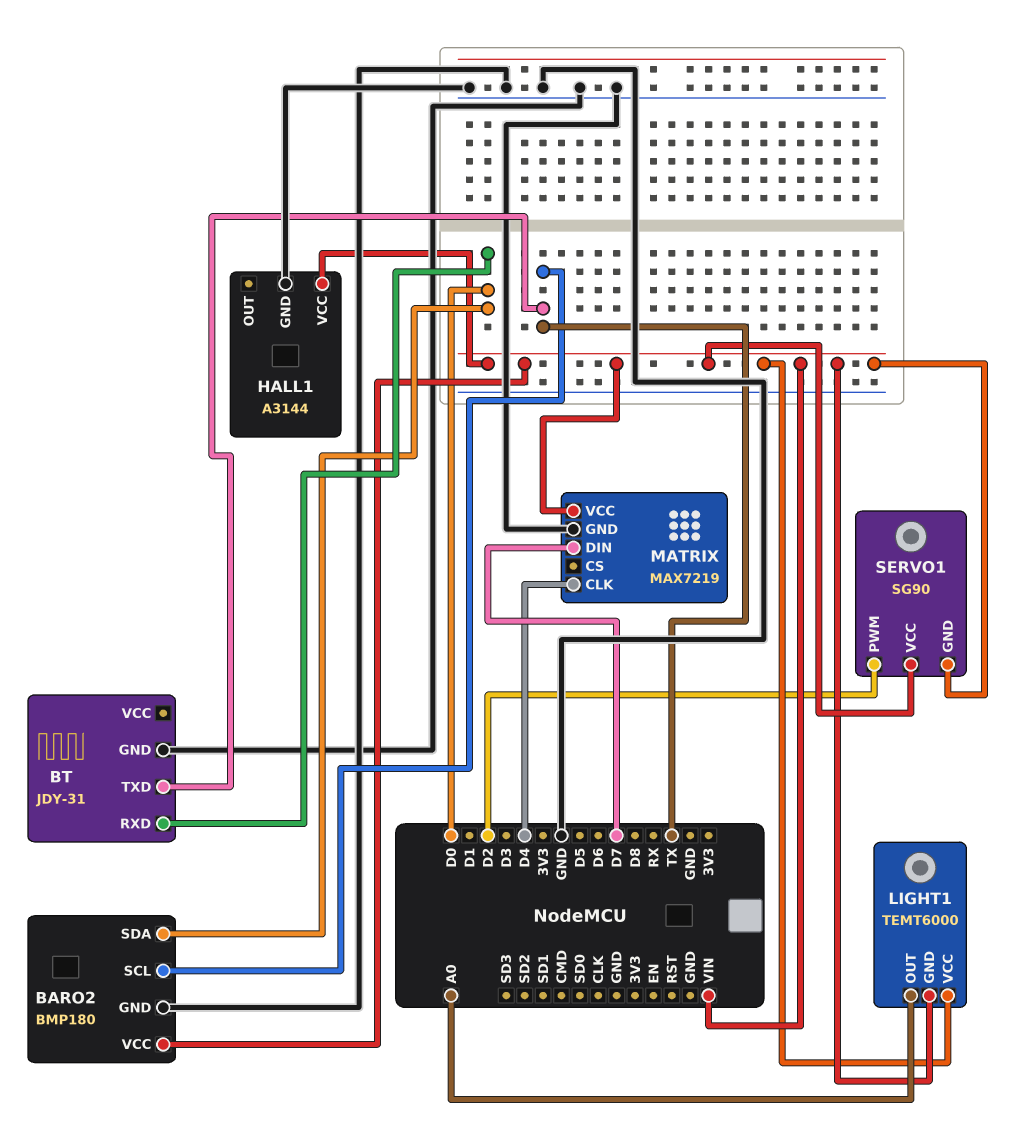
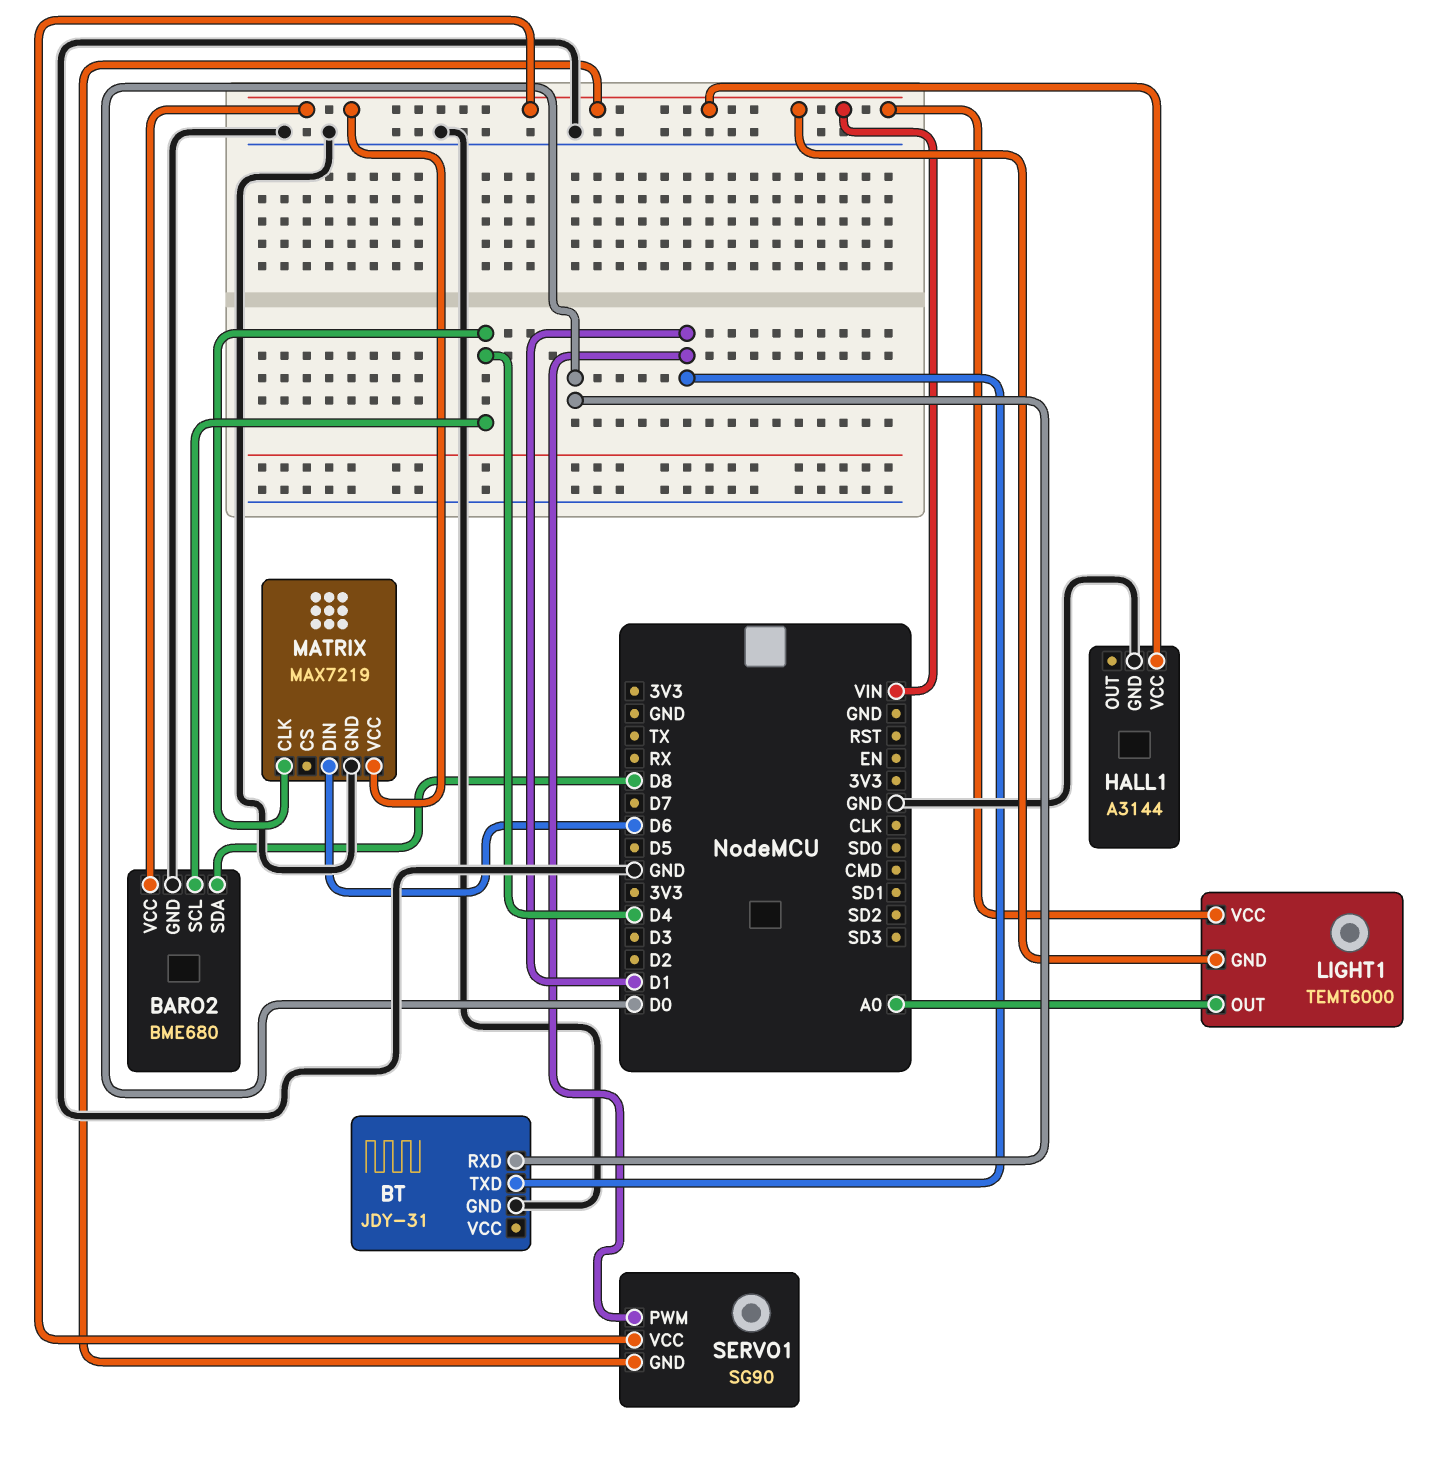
BARO2: BMP180 -> BME680
BARO2 pin SCL: TX -> D4
BARO2 pin SDA: D0 -> D8
BT pin TXD: TX -> D1
MATRIX pin DIN: D7 -> D6
SERVO1 pin PWM: D2 -> D1

